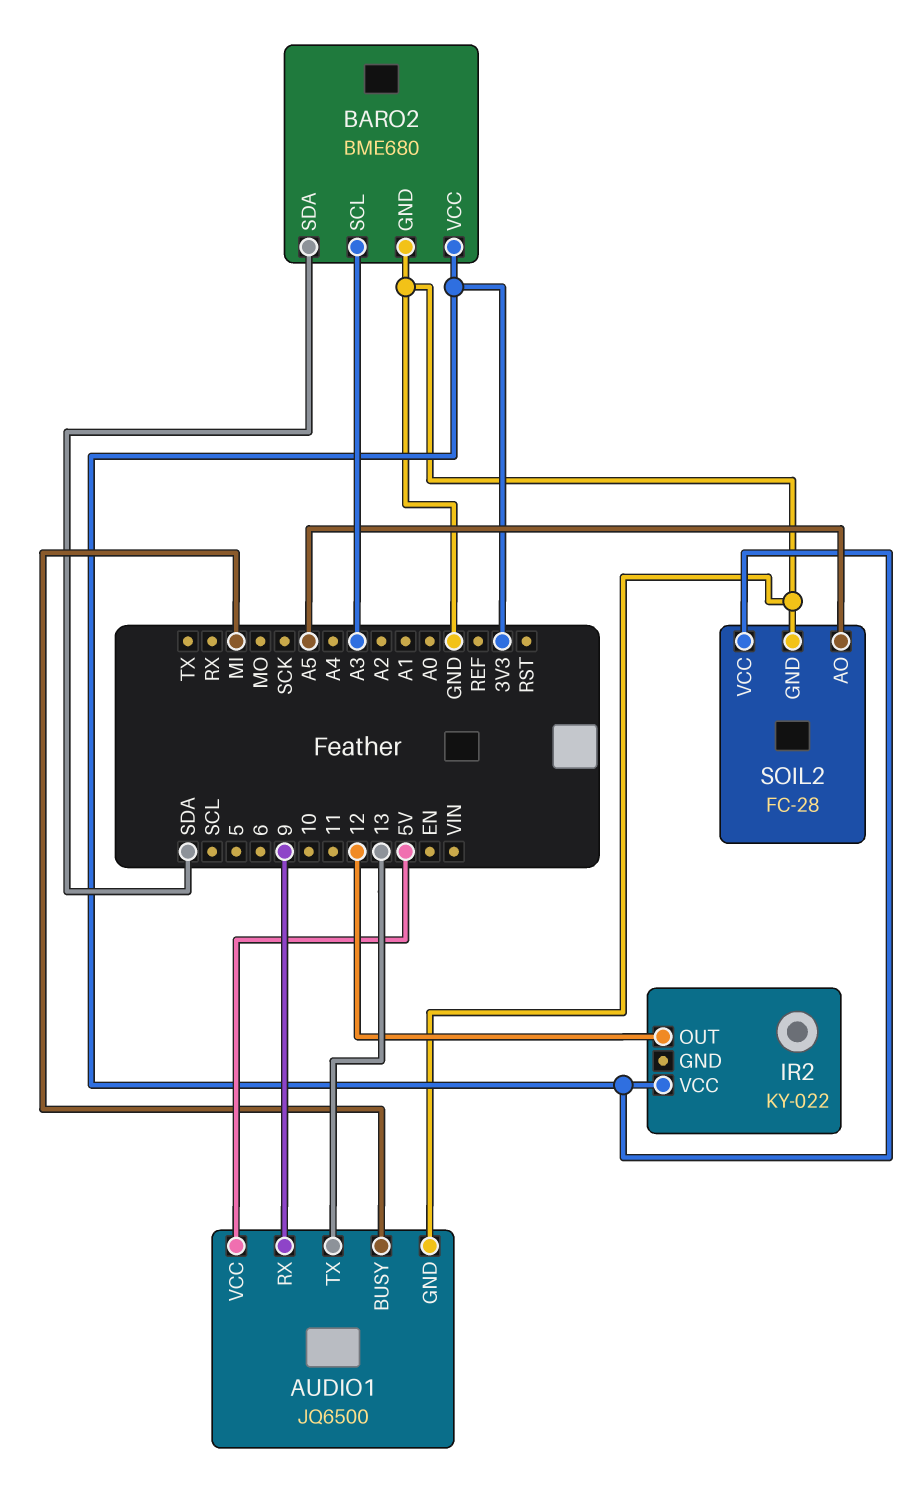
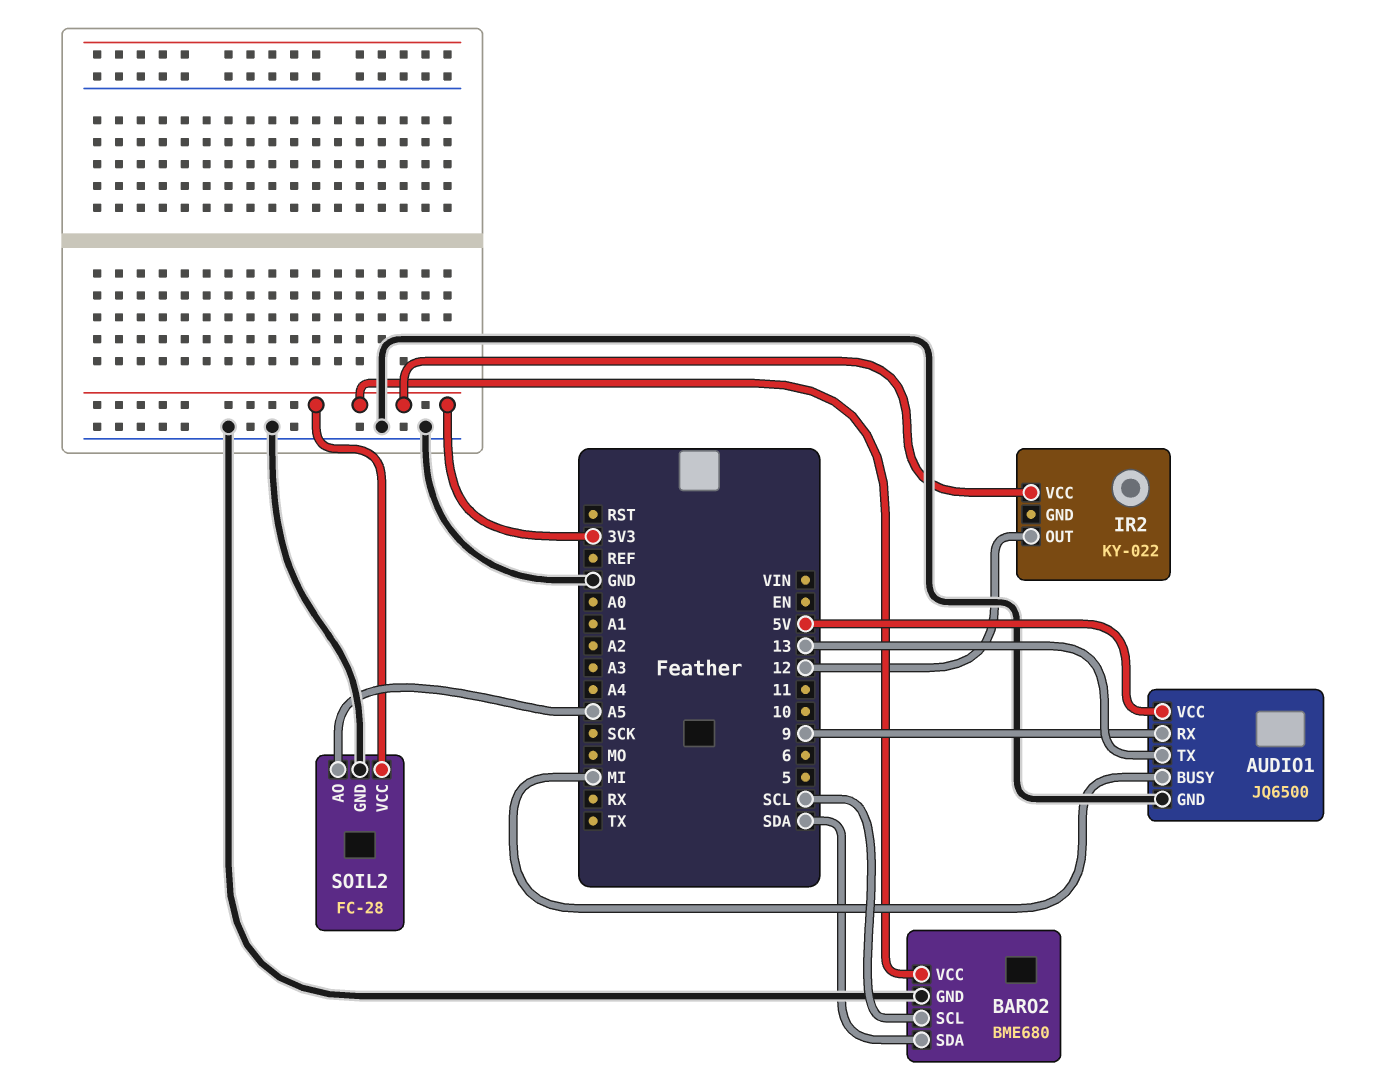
BARO2 pin SCL: A3 -> SCL

